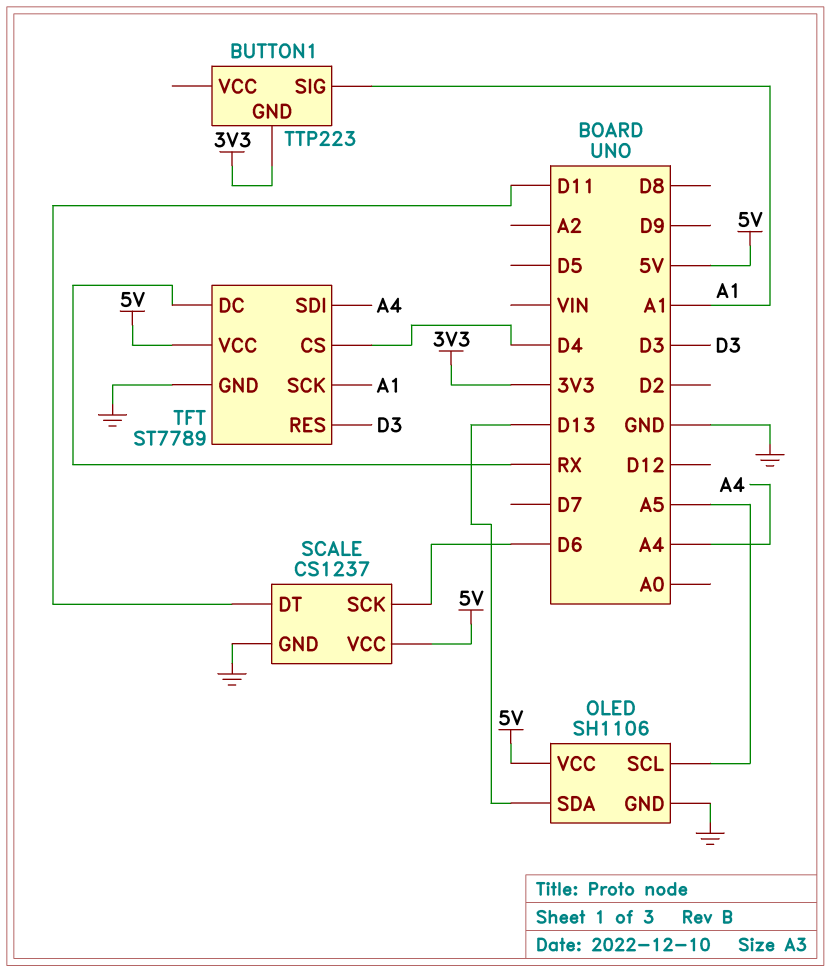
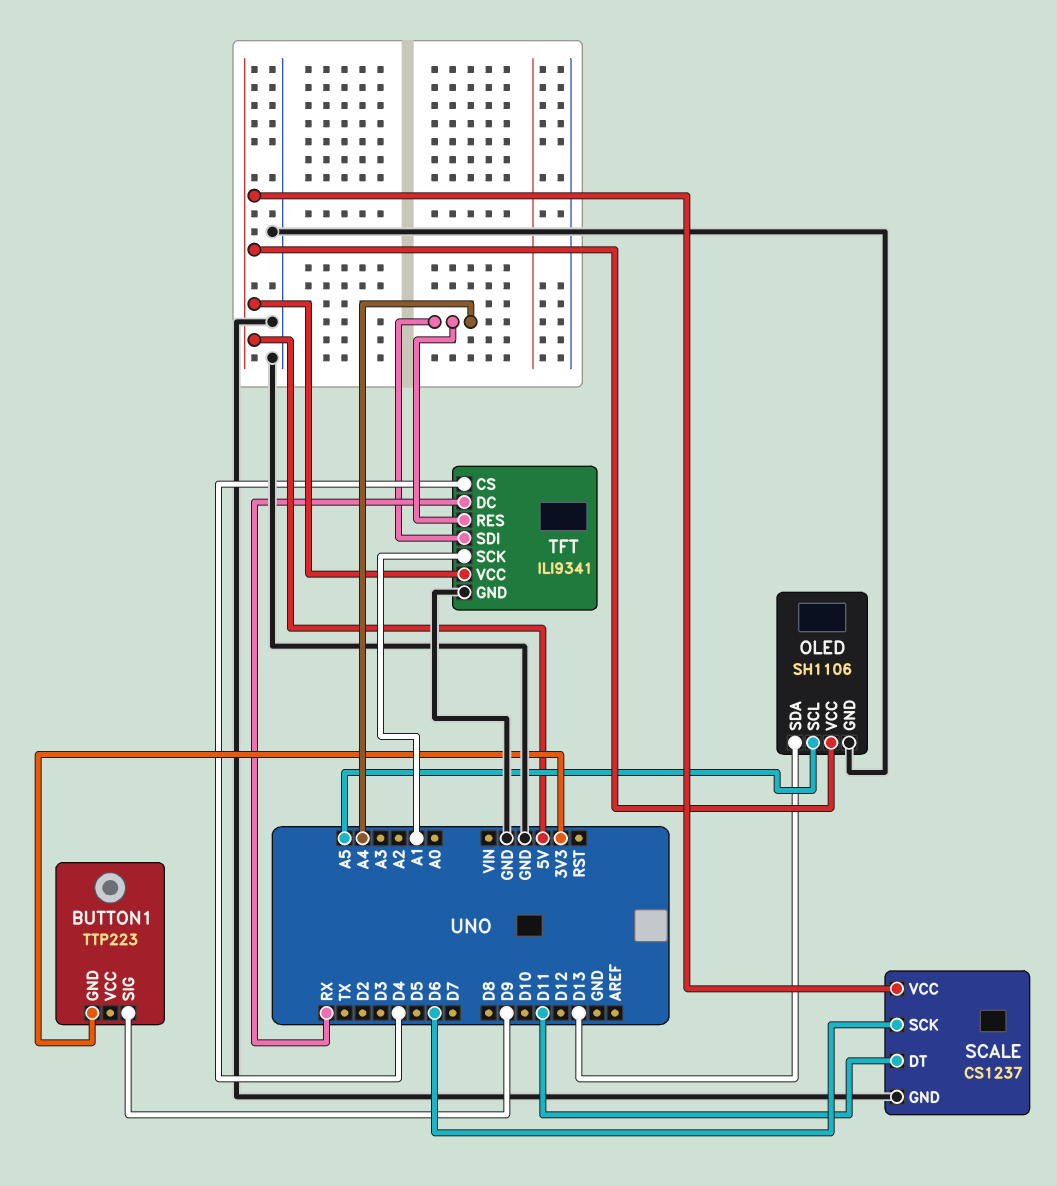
BUTTON1 pin SIG: A1 -> D9
TFT: ST7789 -> ILI9341
TFT pin RES: D3 -> A4

